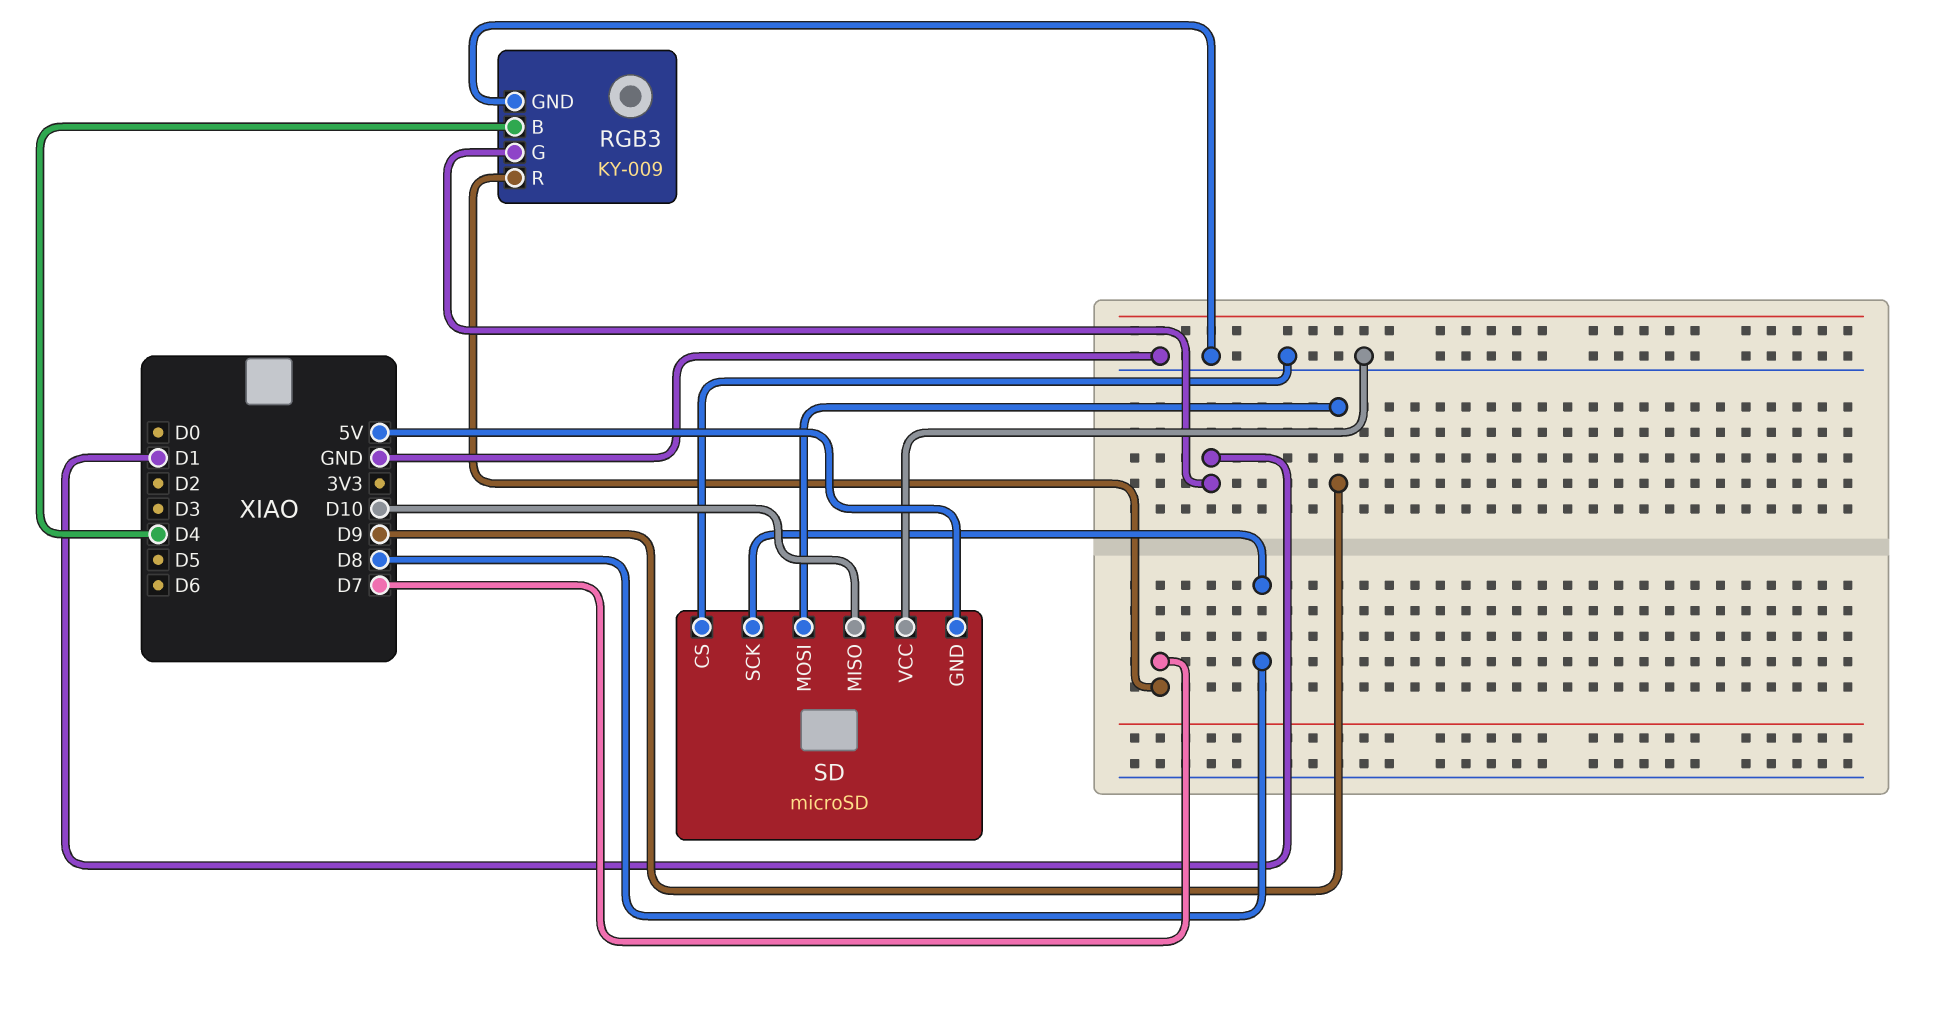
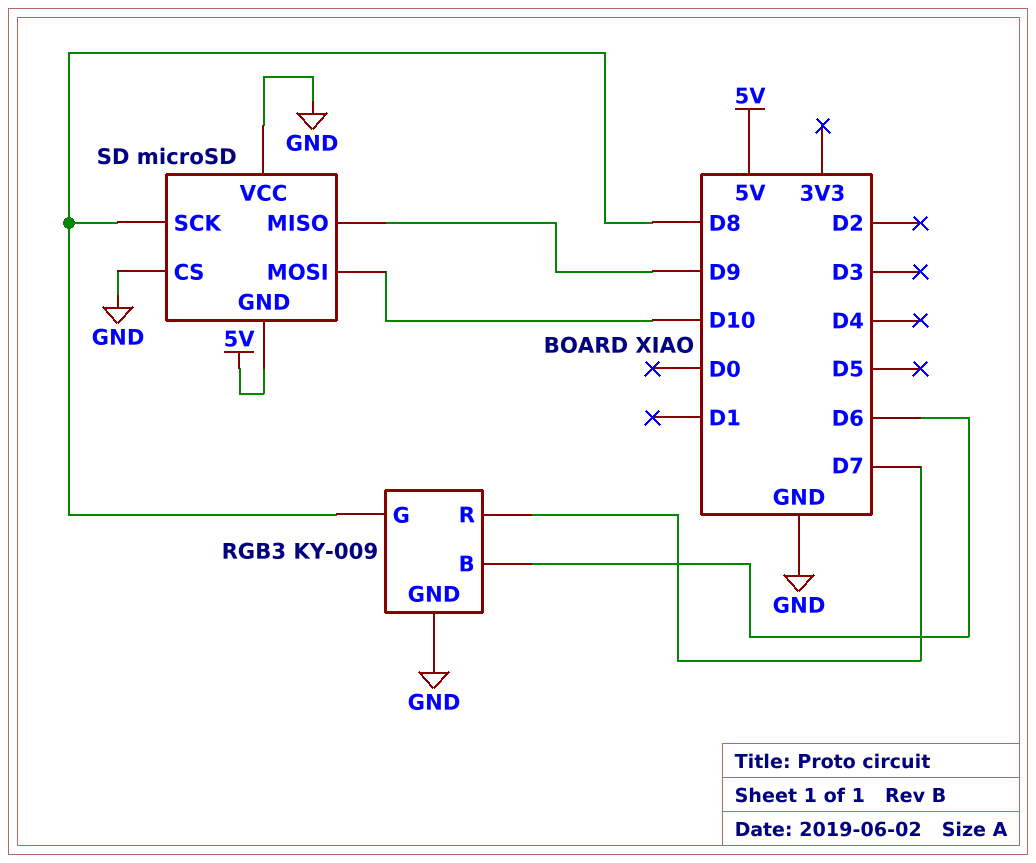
RGB3 pin B: D4 -> D6
RGB3 pin G: D1 -> D8
SD pin MISO: D10 -> D9
SD pin MOSI: D9 -> D10

